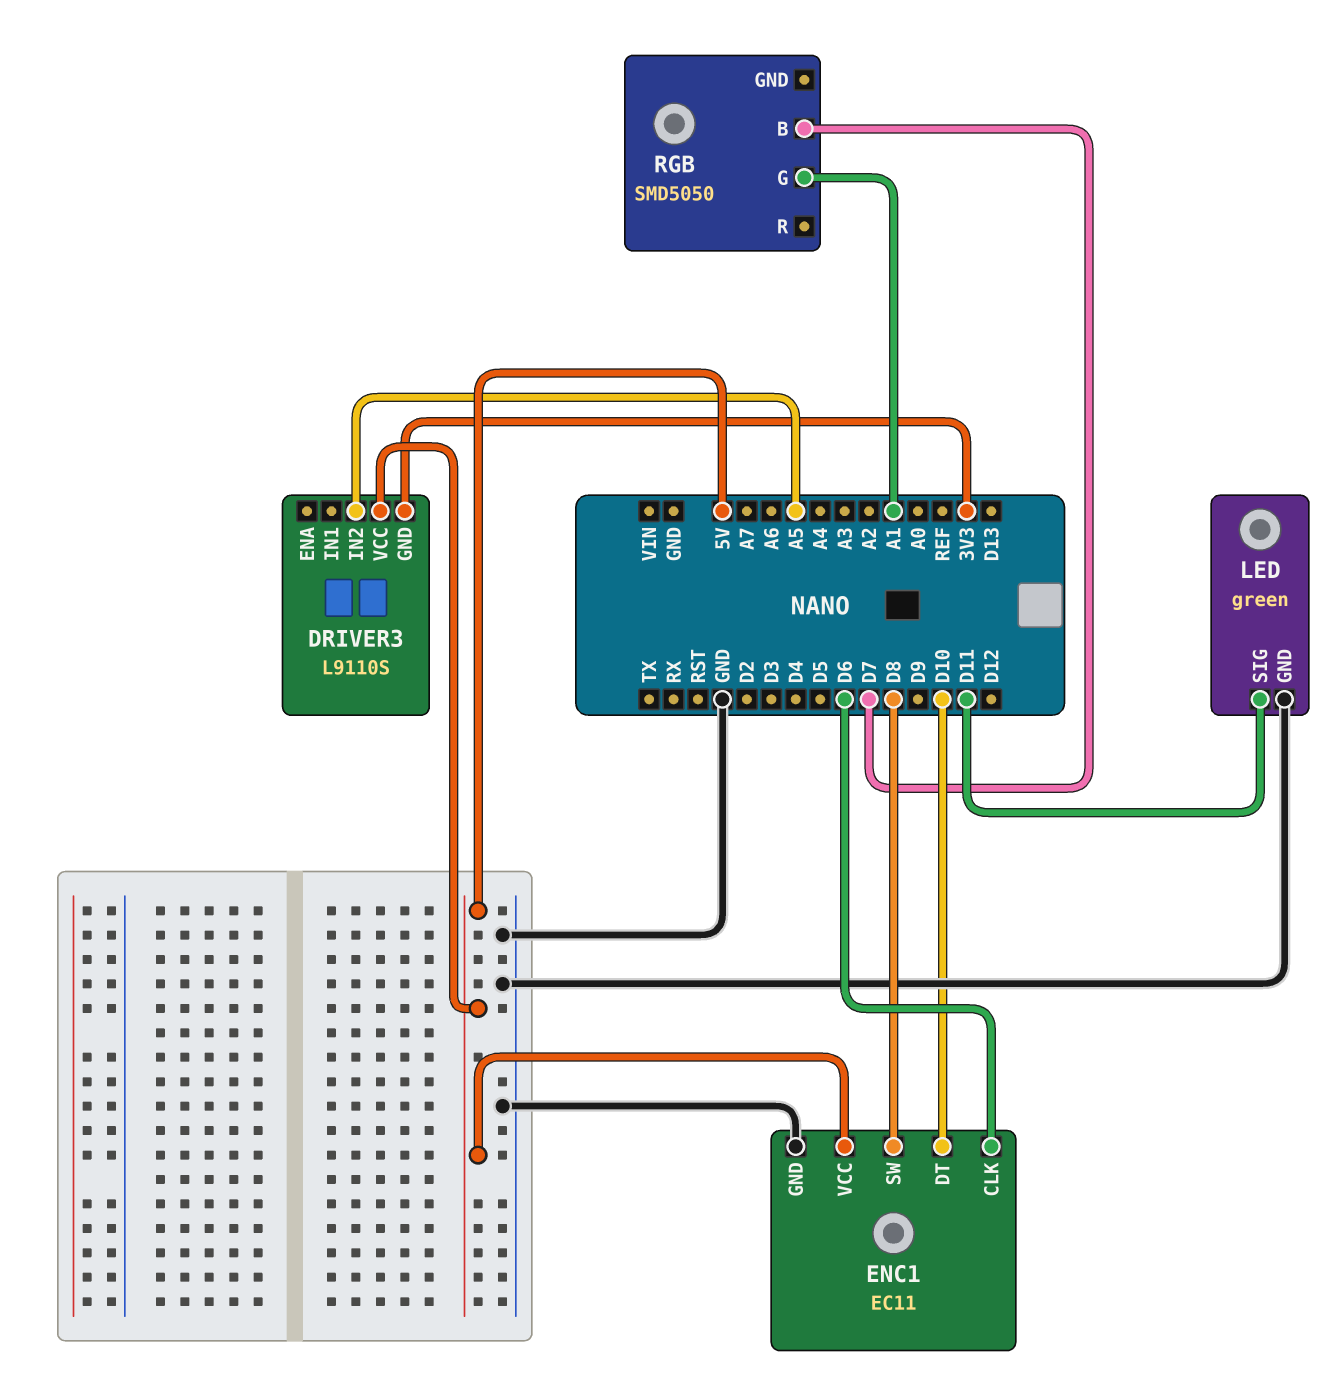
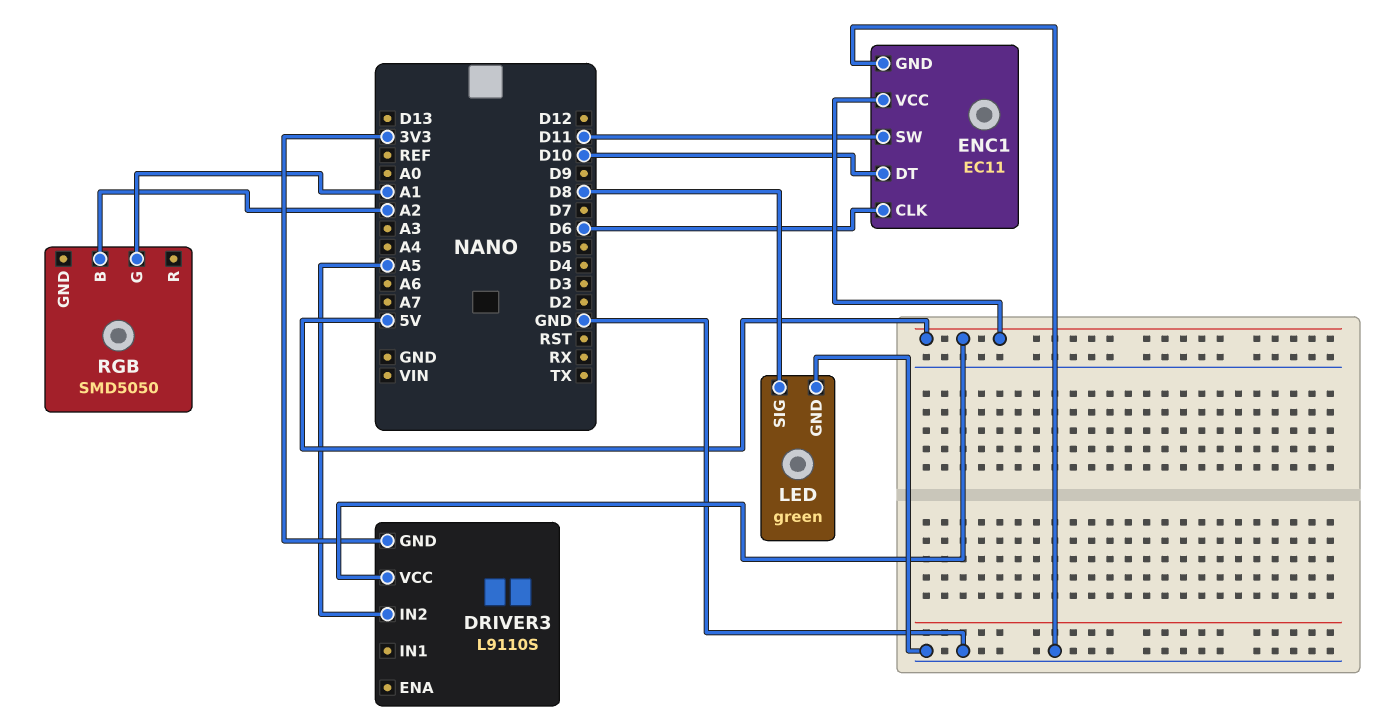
ENC1 pin SW: D8 -> D11
LED pin SIG: D11 -> D8
RGB pin B: D7 -> A2

